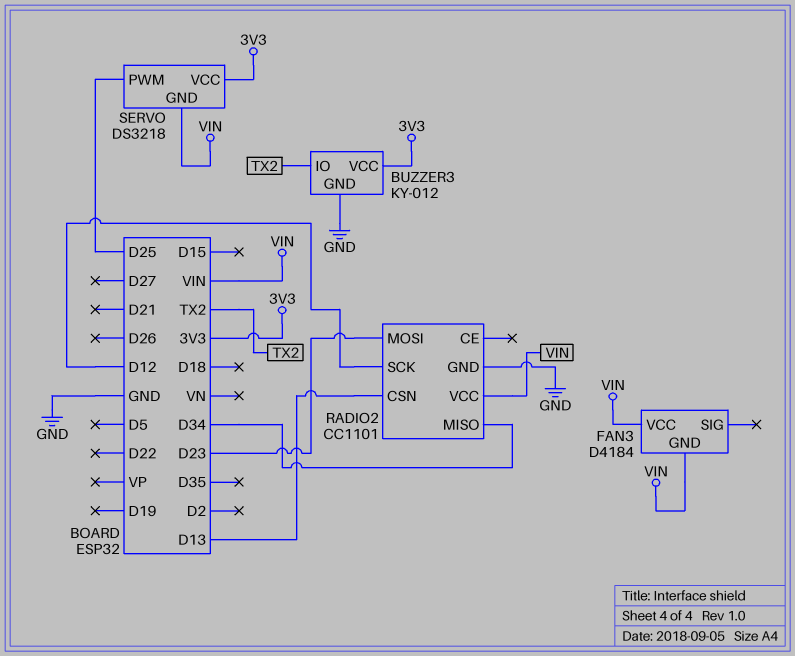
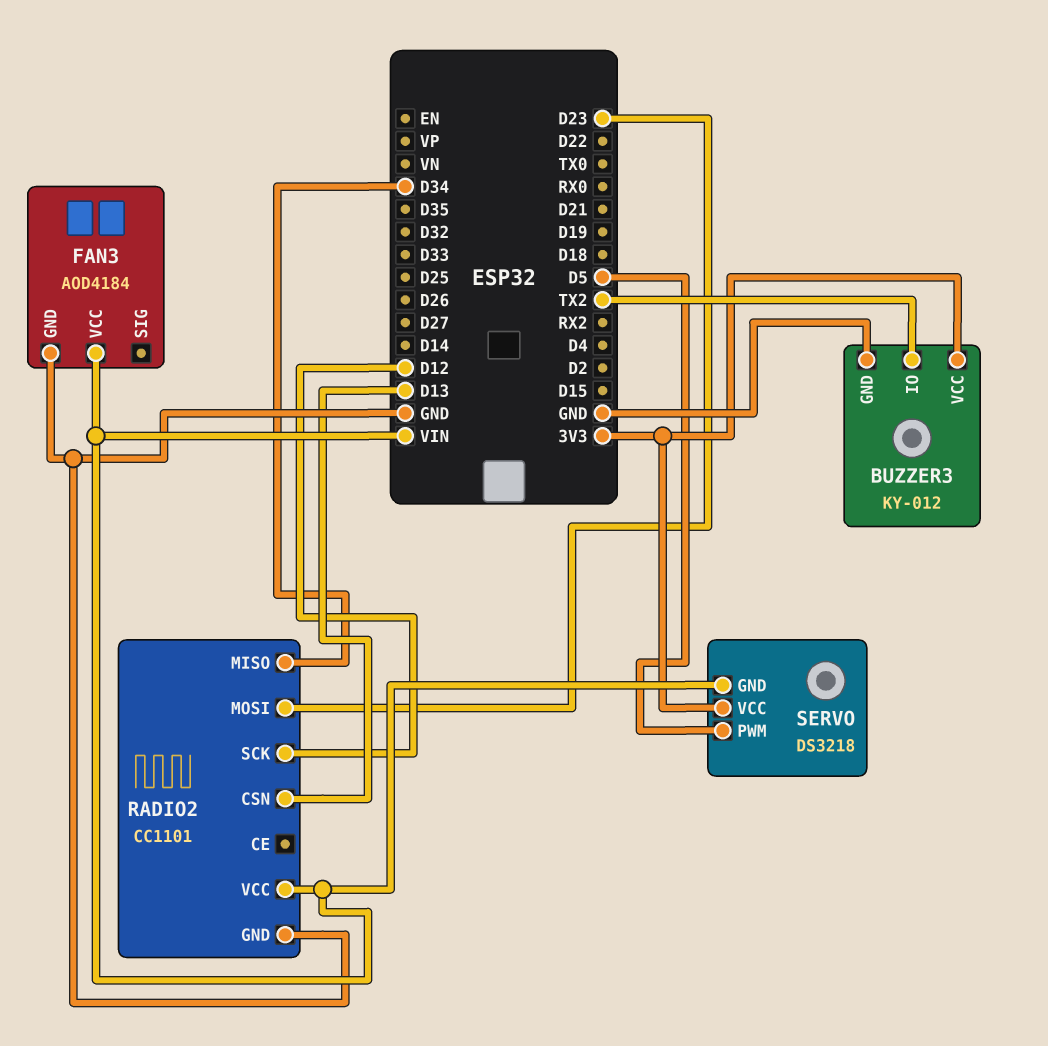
FAN3: D4184 -> AOD4184
FAN3 pin GND: VIN -> GND
SERVO pin PWM: D25 -> D5

